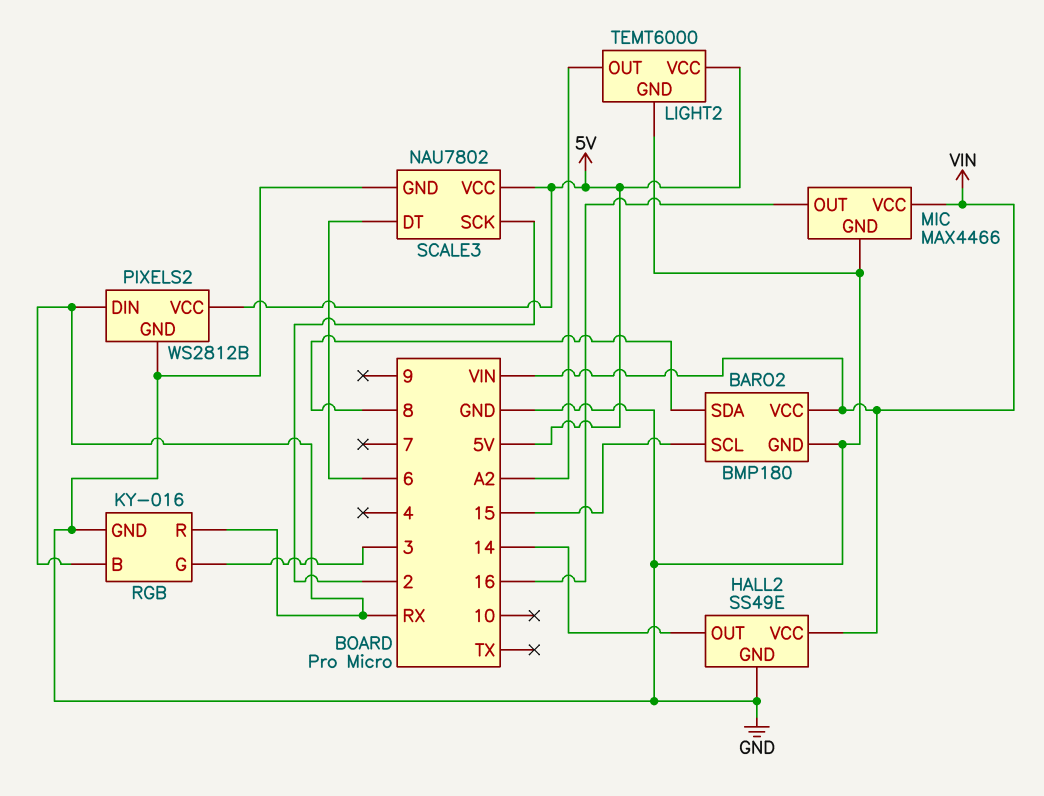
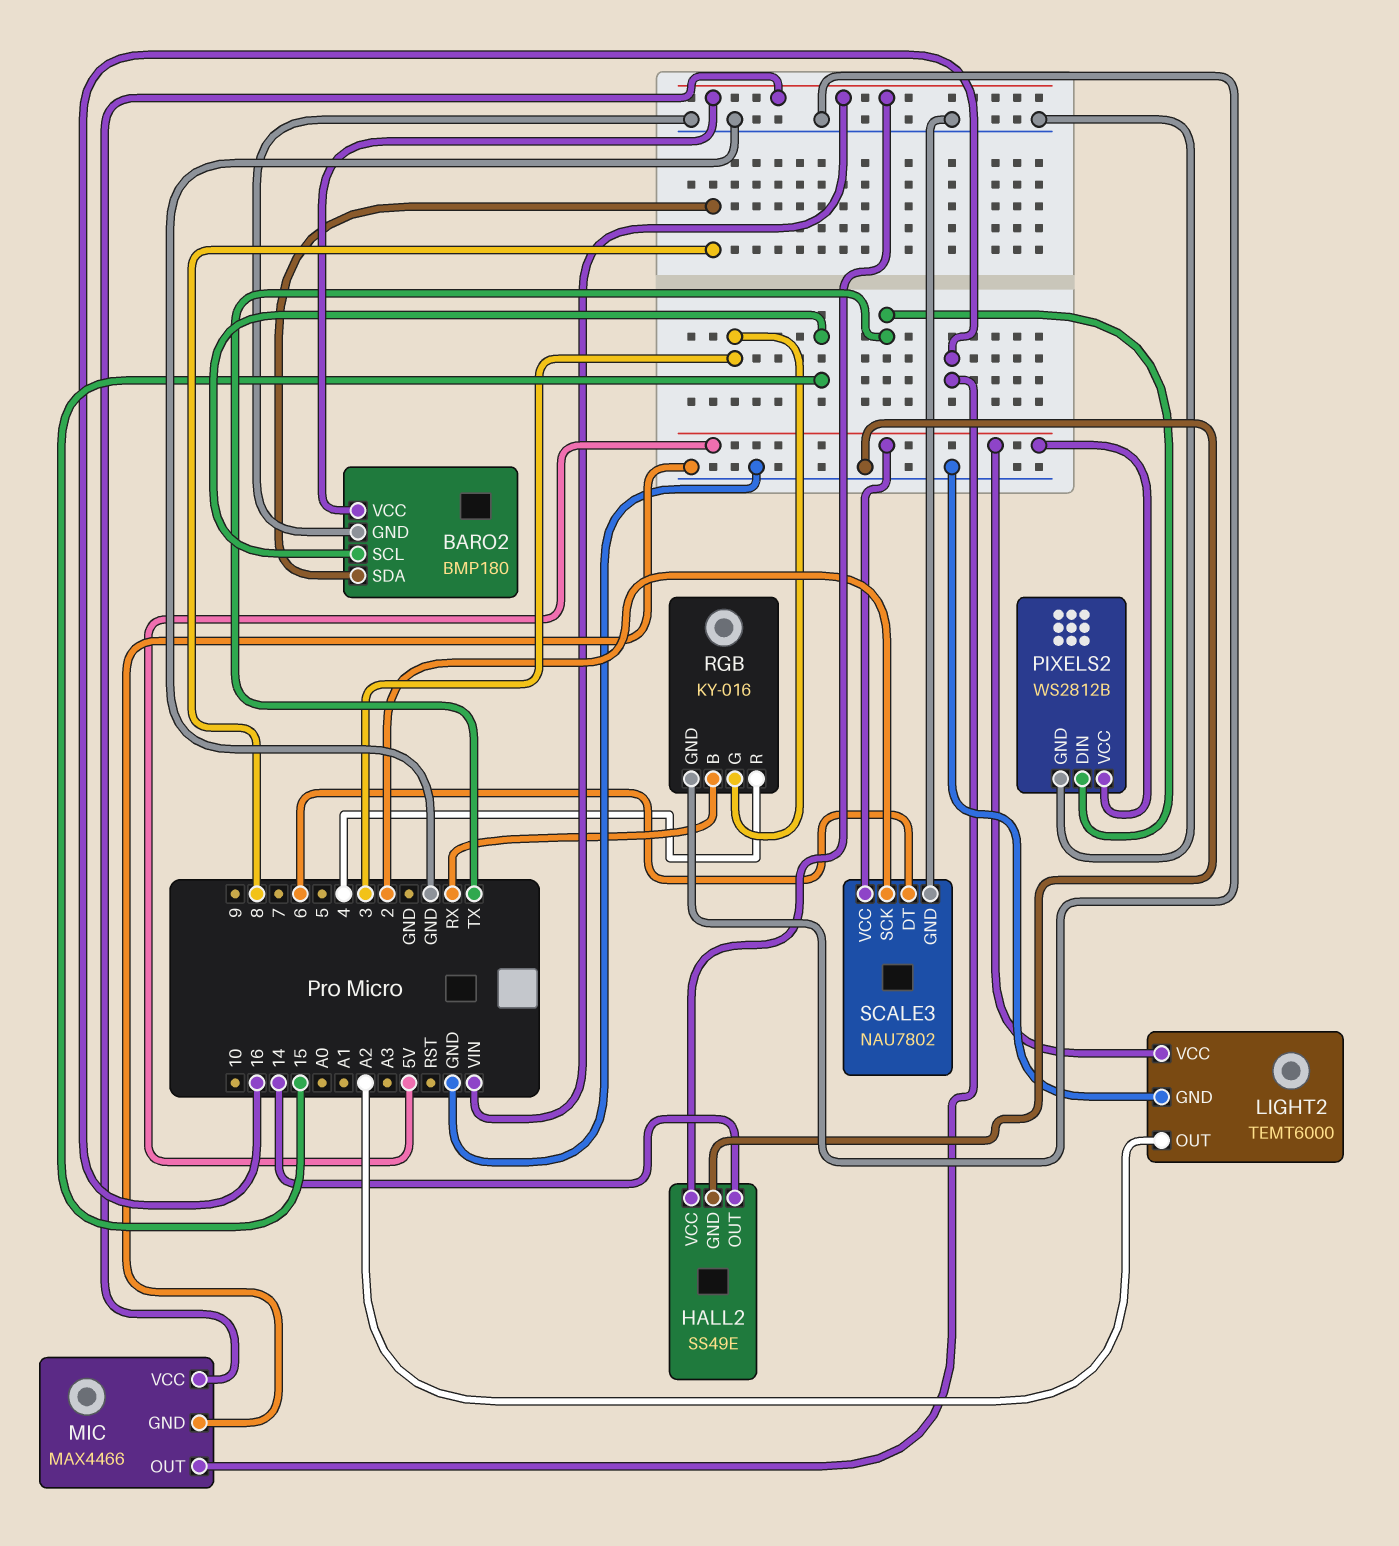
PIXELS2 pin DIN: RX -> TX
RGB pin R: RX -> 4

